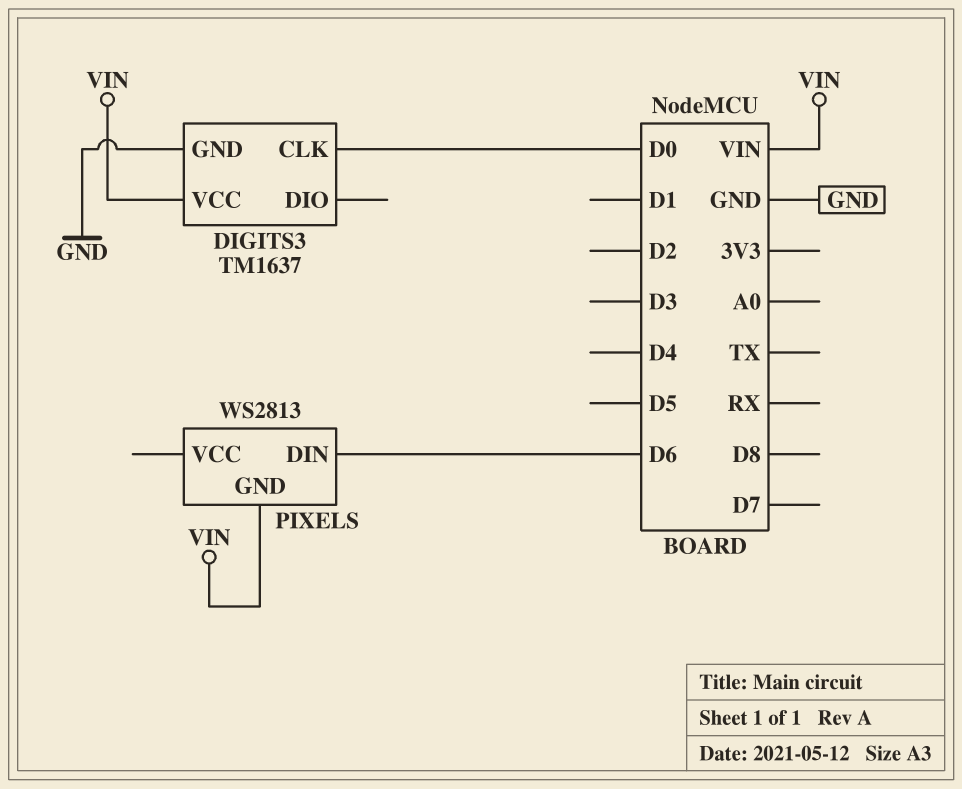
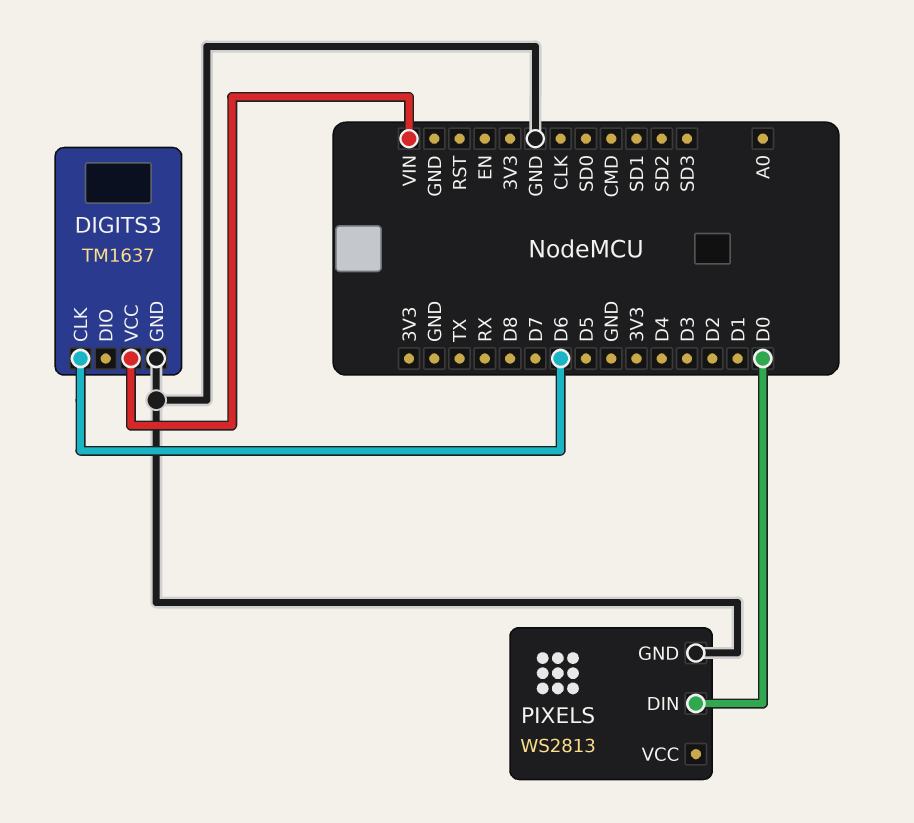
DIGITS3 pin CLK: D0 -> D6
PIXELS pin DIN: D6 -> D0
PIXELS pin GND: VIN -> GND

